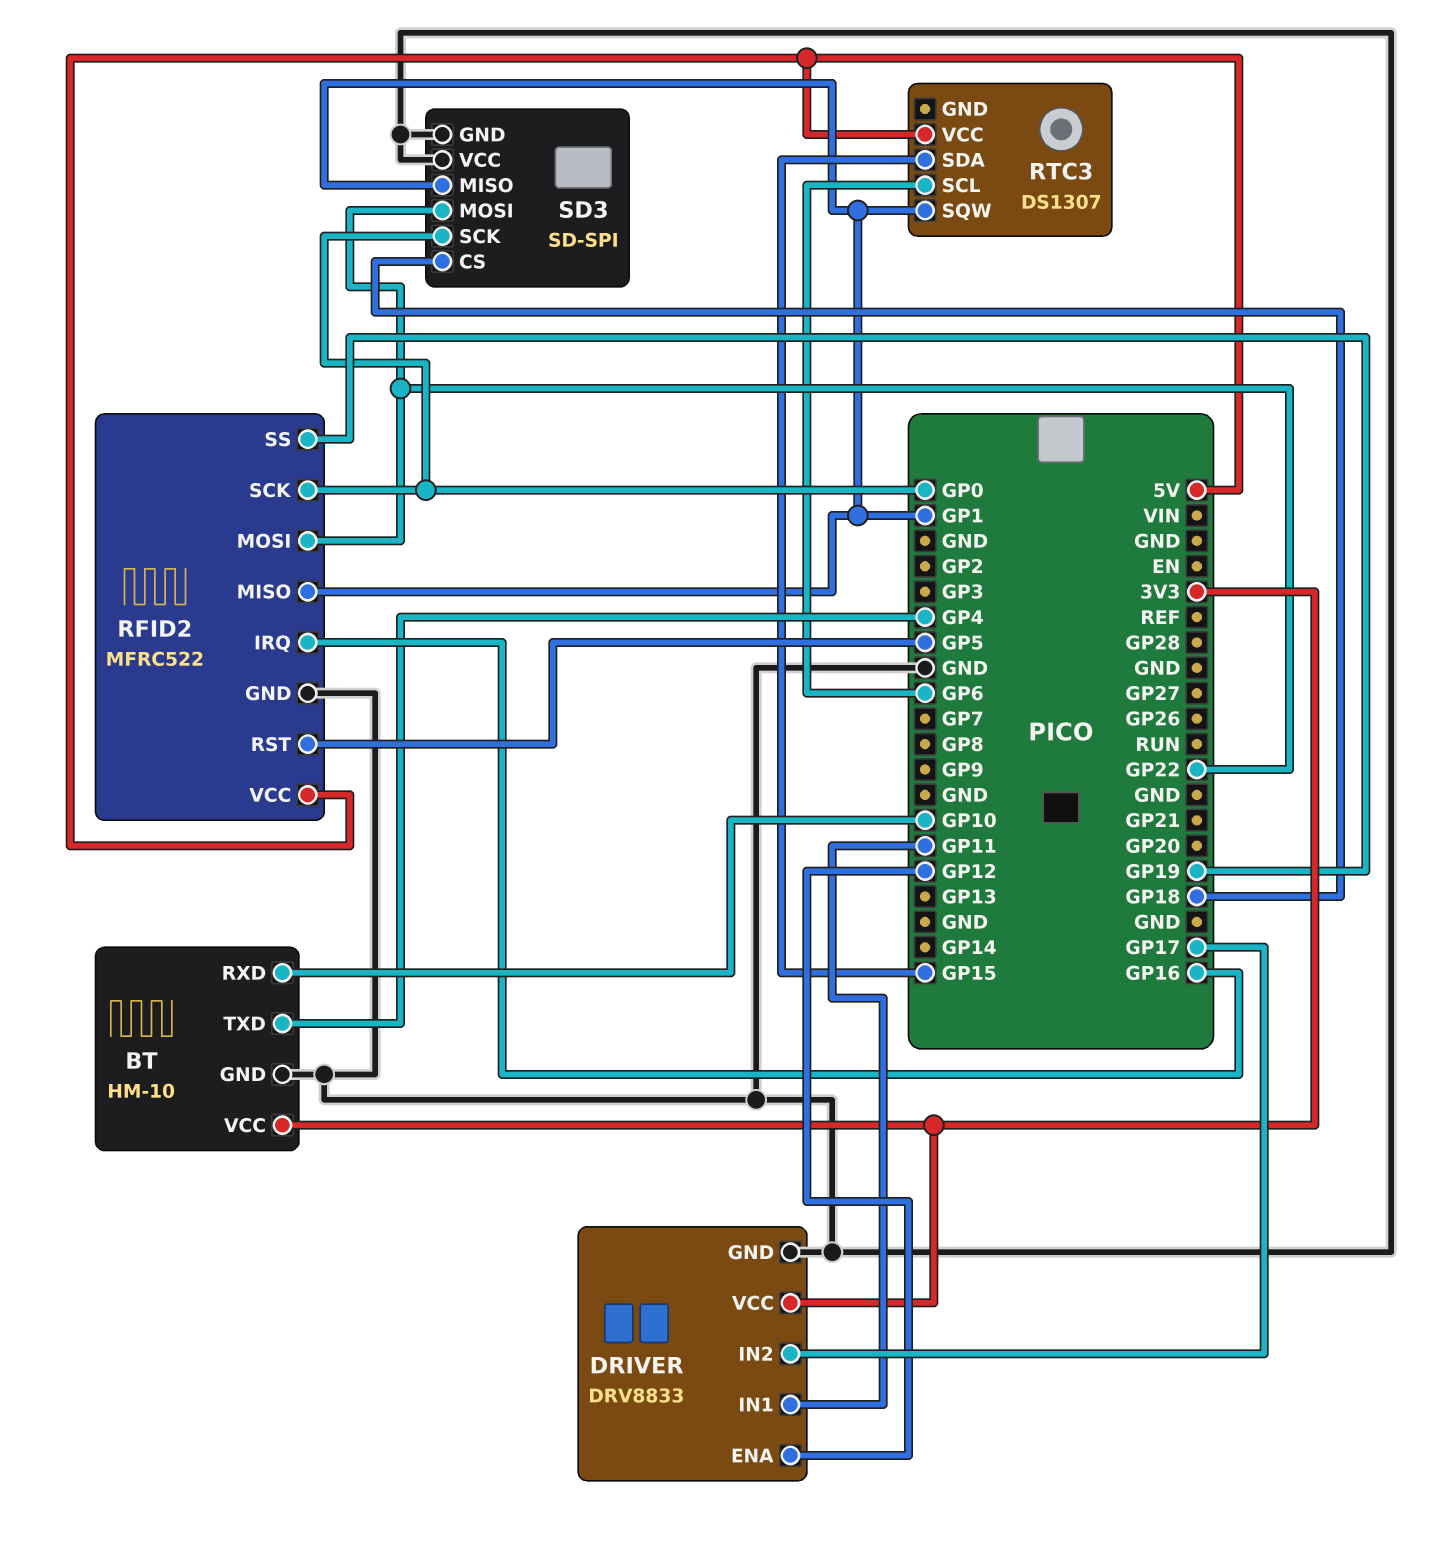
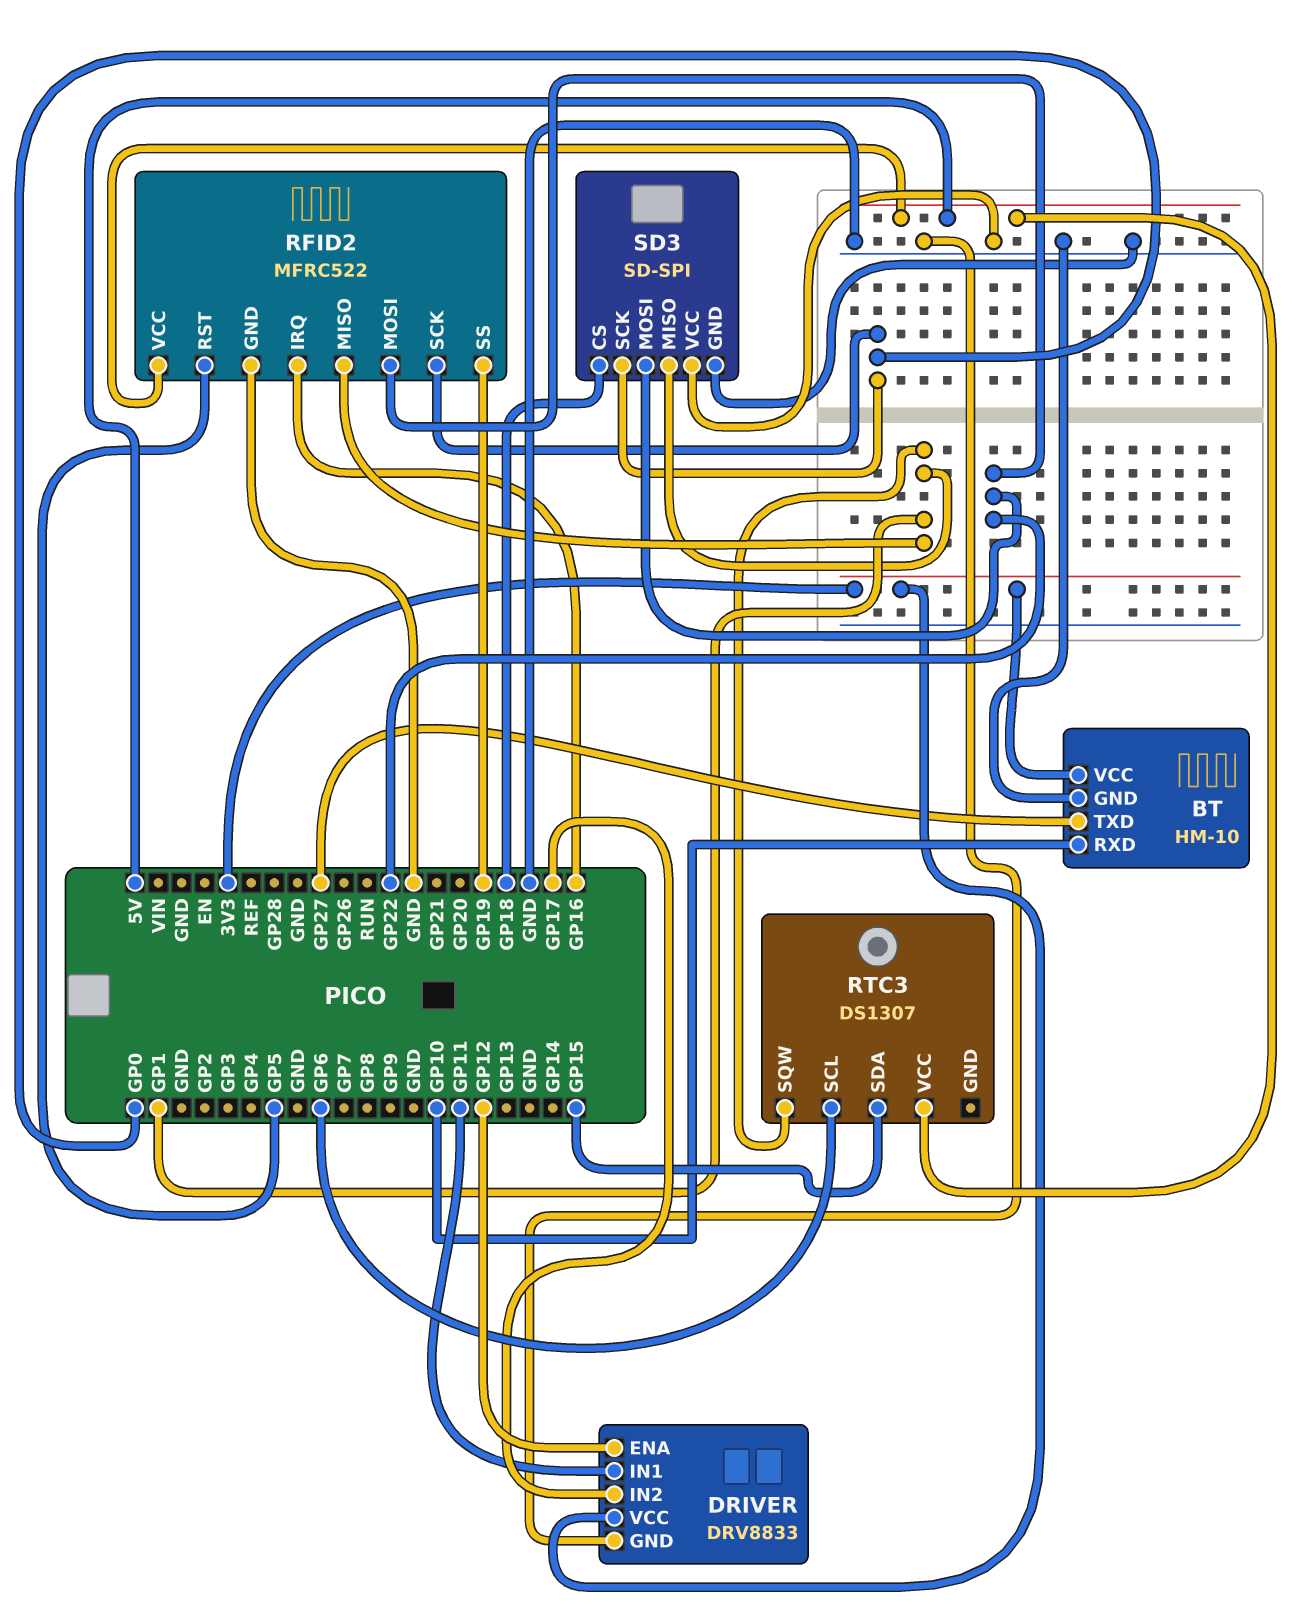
BT pin TXD: GP4 -> GP27

